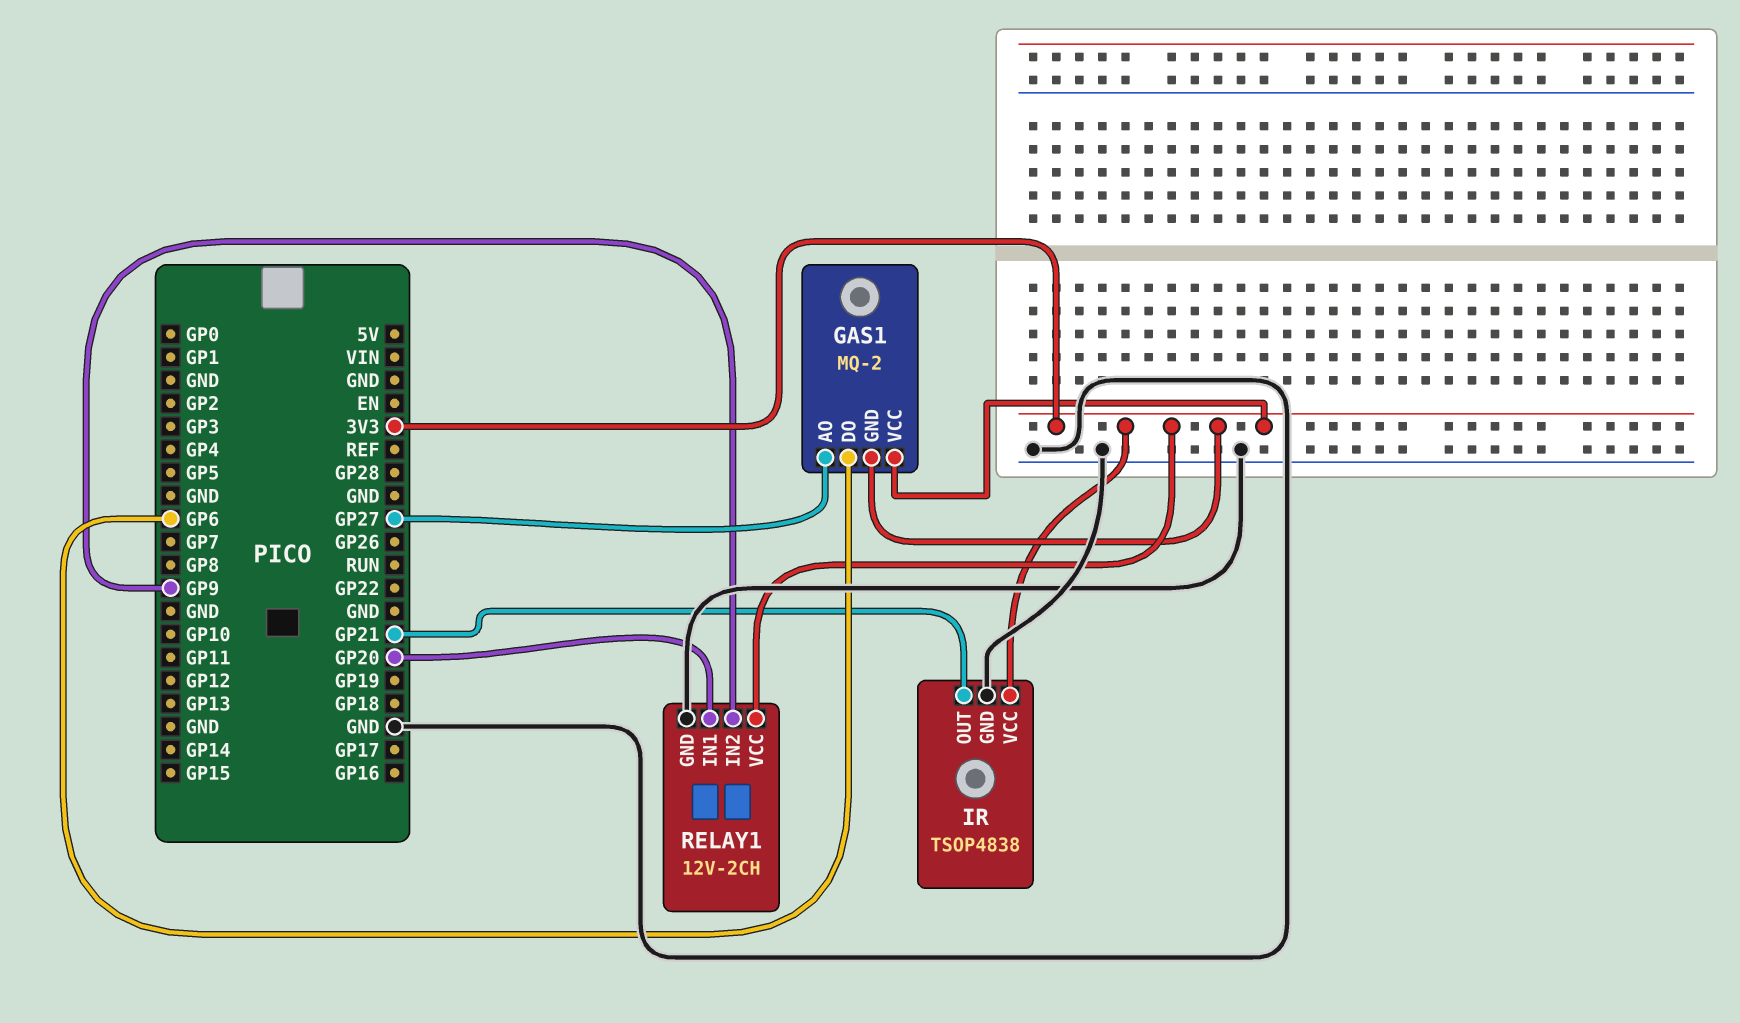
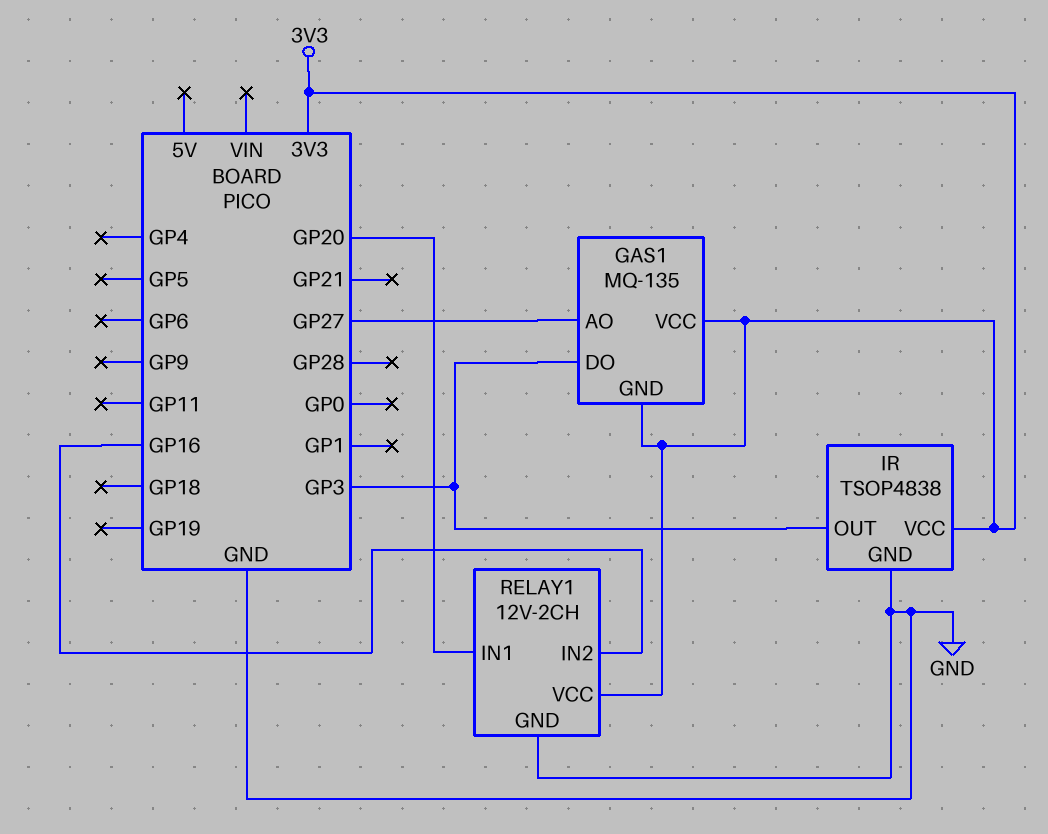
GAS1: MQ-2 -> MQ-135
GAS1 pin DO: GP6 -> GP3
IR pin OUT: GP21 -> GP3
RELAY1 pin IN2: GP9 -> GP16

